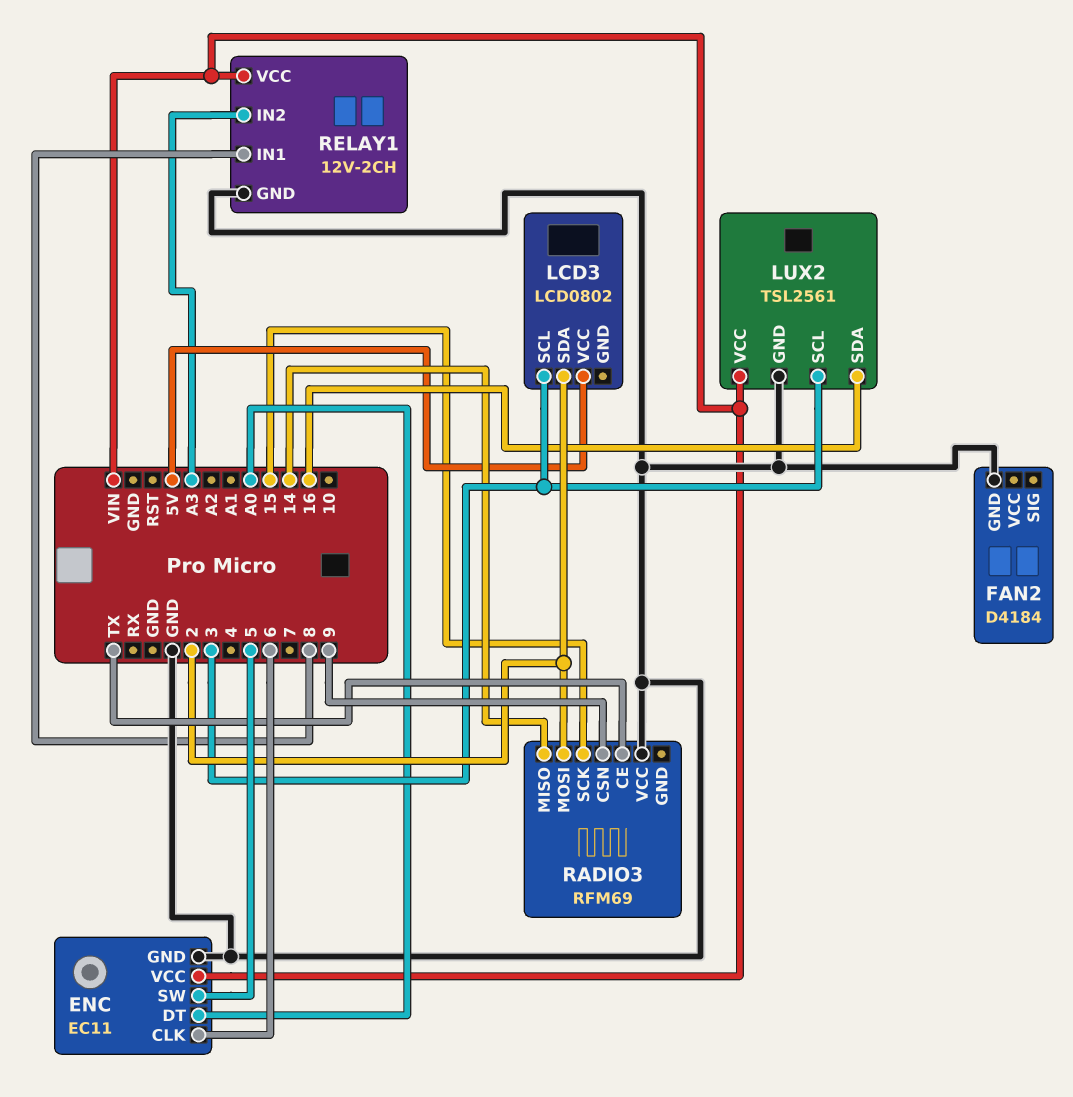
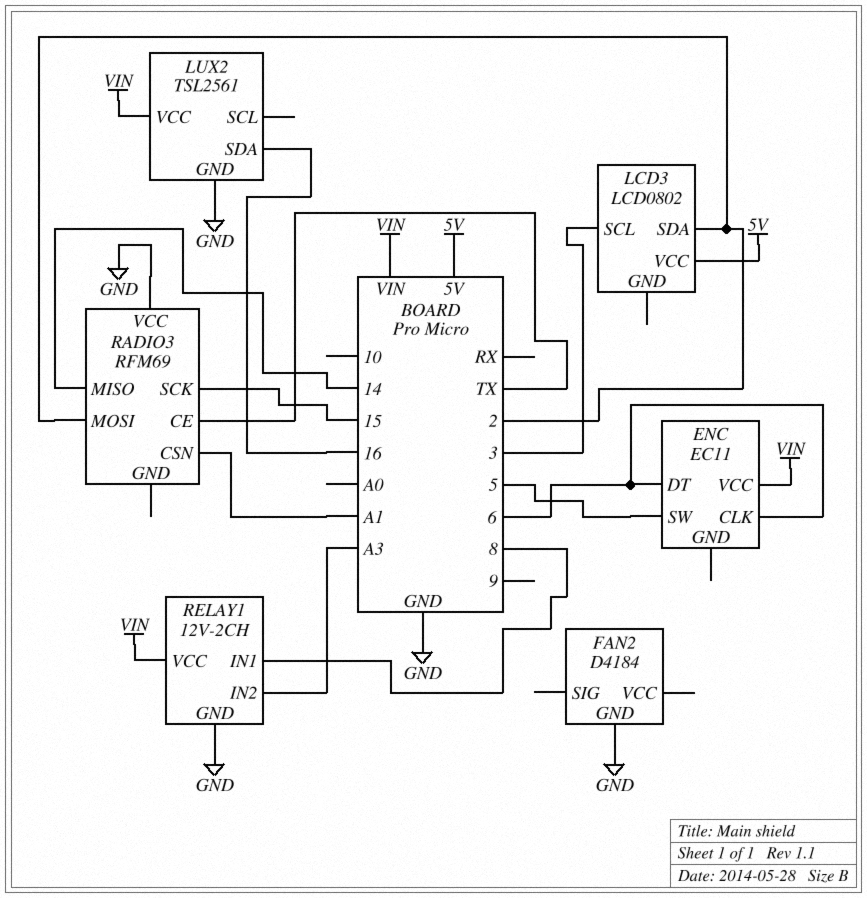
ENC pin DT: A0 -> 6
ENC pin GND: GND -> none
LUX2 pin SCL: 3 -> none
RADIO3 pin CSN: 9 -> A1

